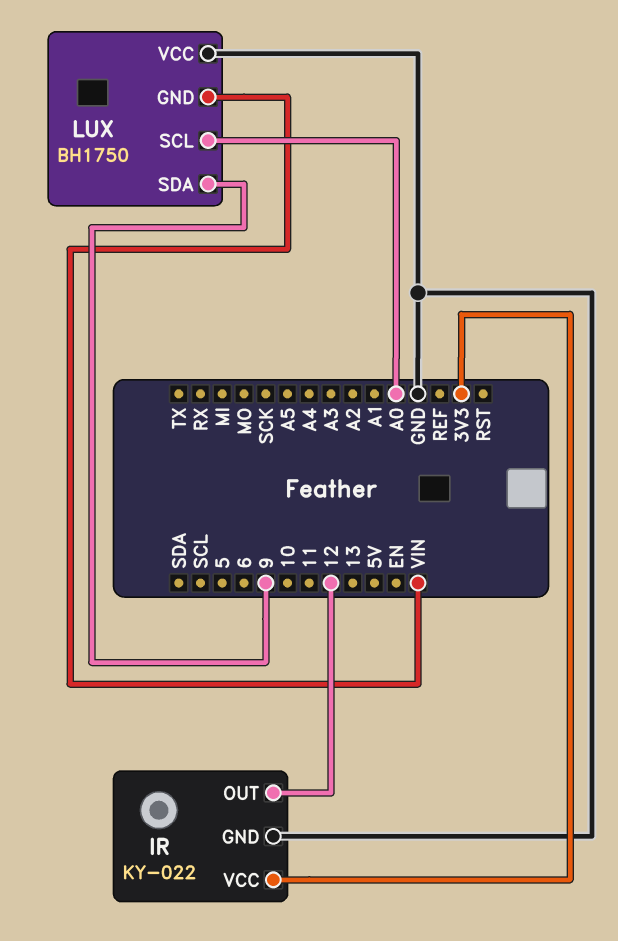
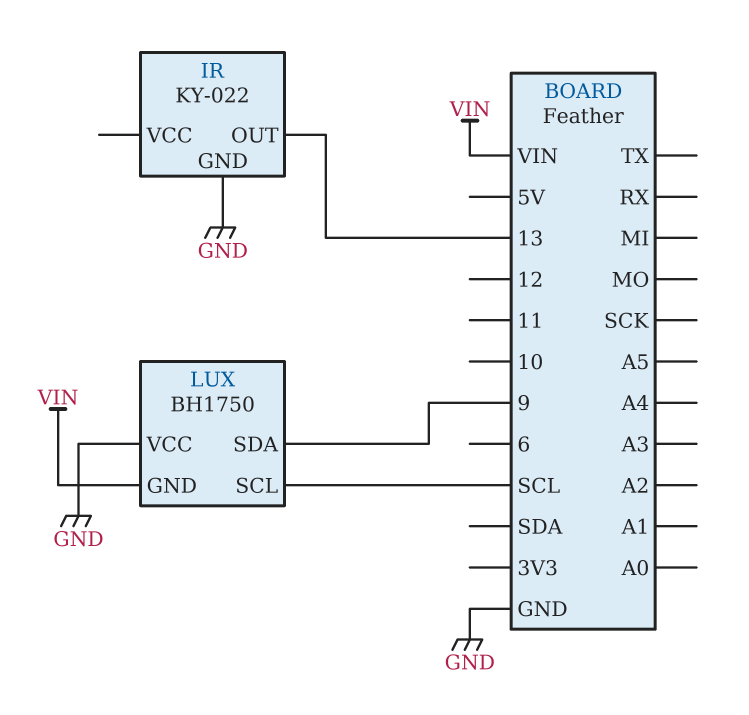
IR pin OUT: 12 -> 13
IR pin VCC: 3V3 -> none
LUX pin SCL: A0 -> SCL

